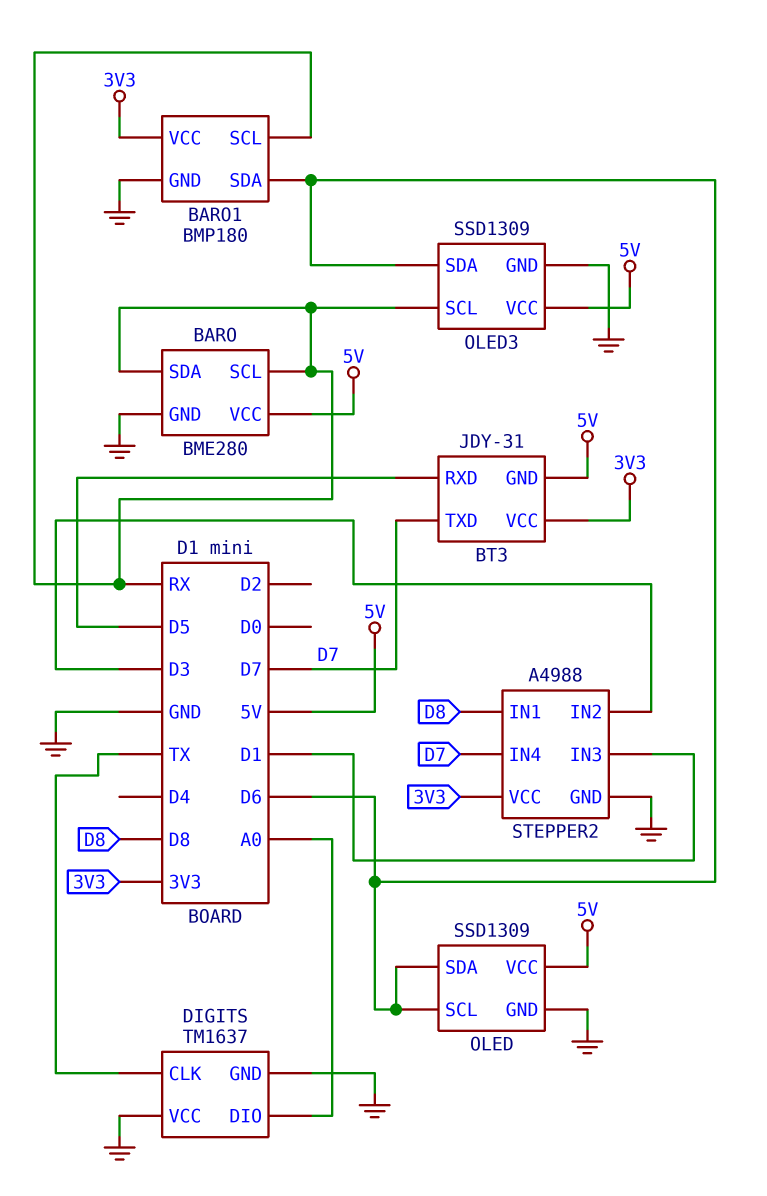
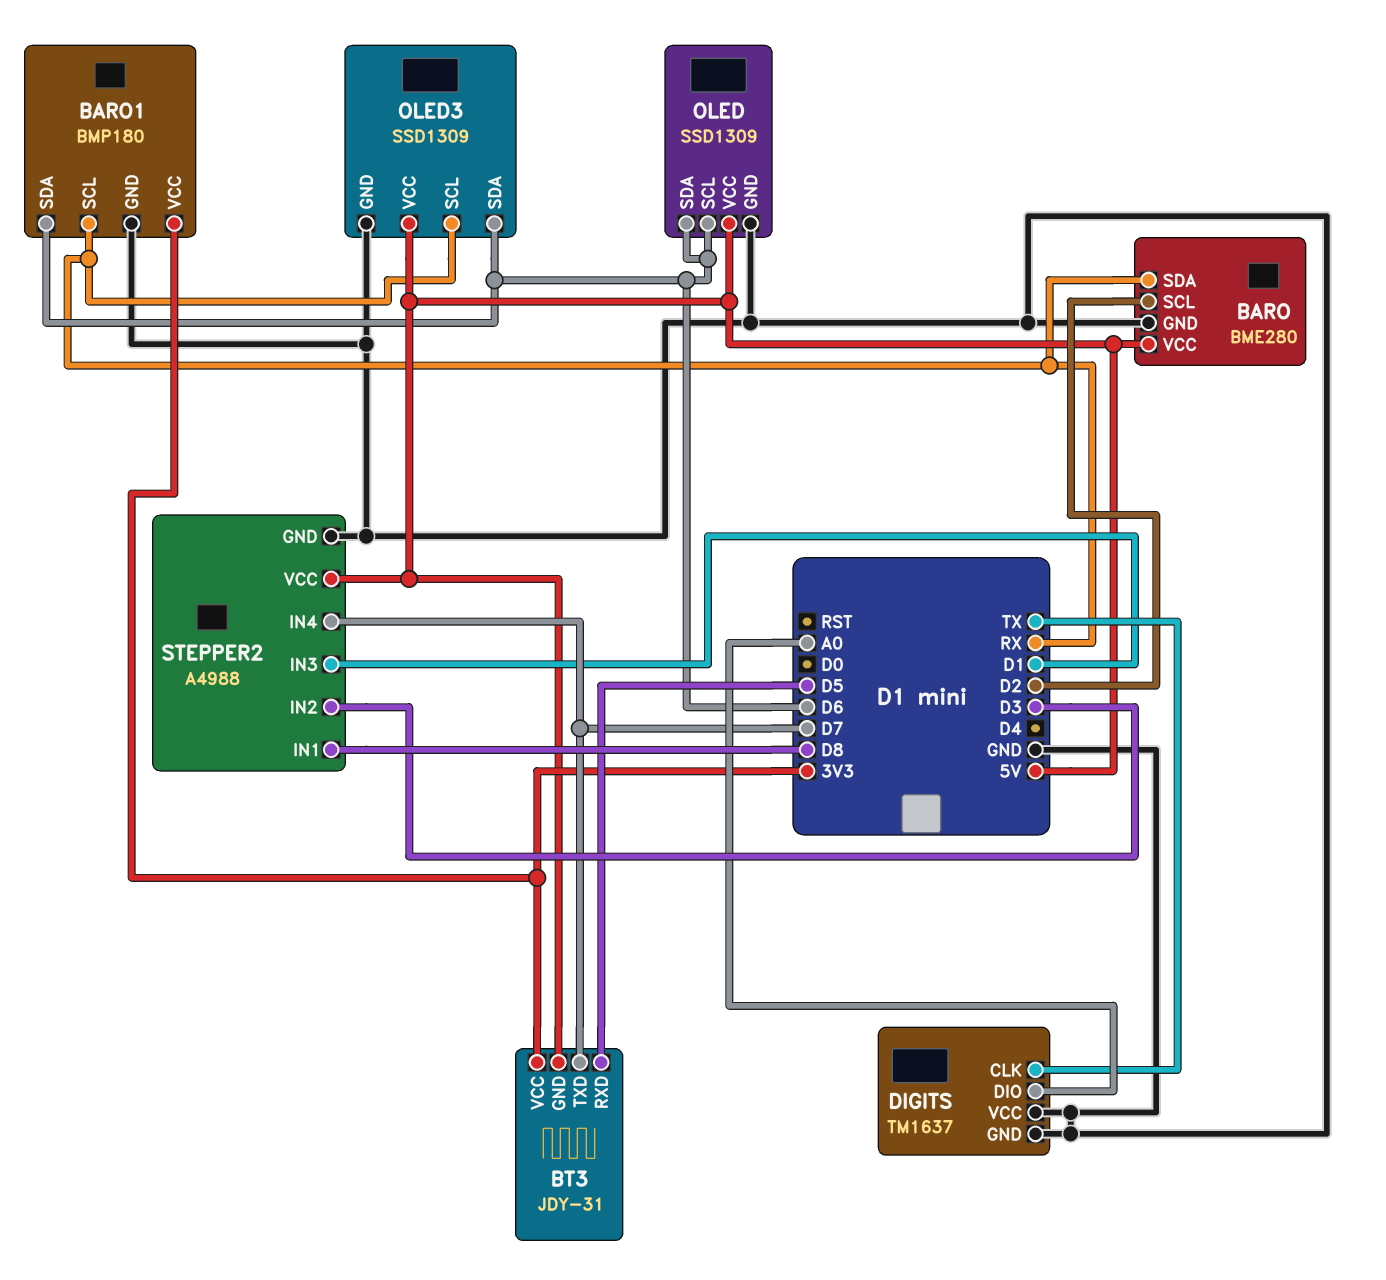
BARO pin SCL: RX -> D2
STEPPER2 pin VCC: 3V3 -> 5V

